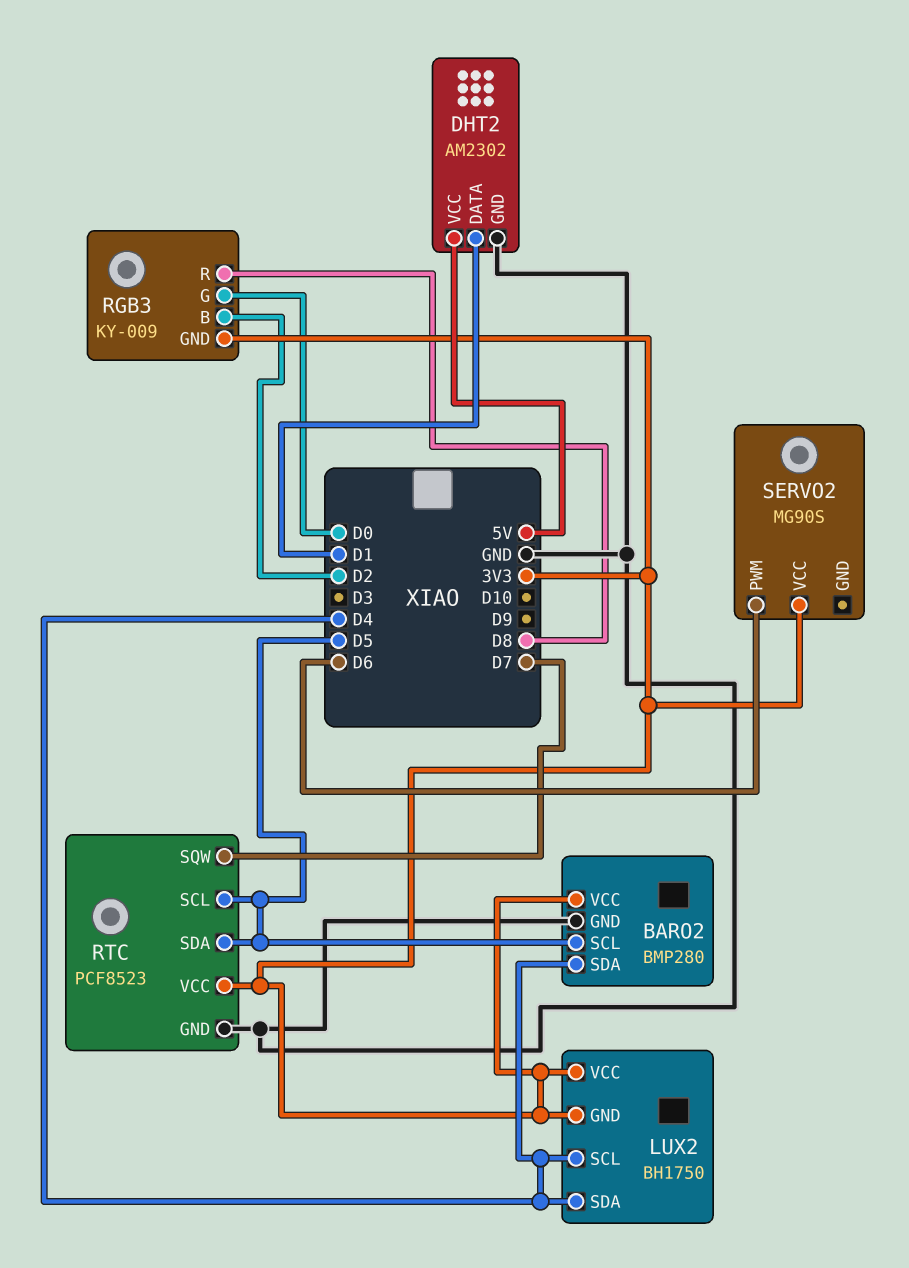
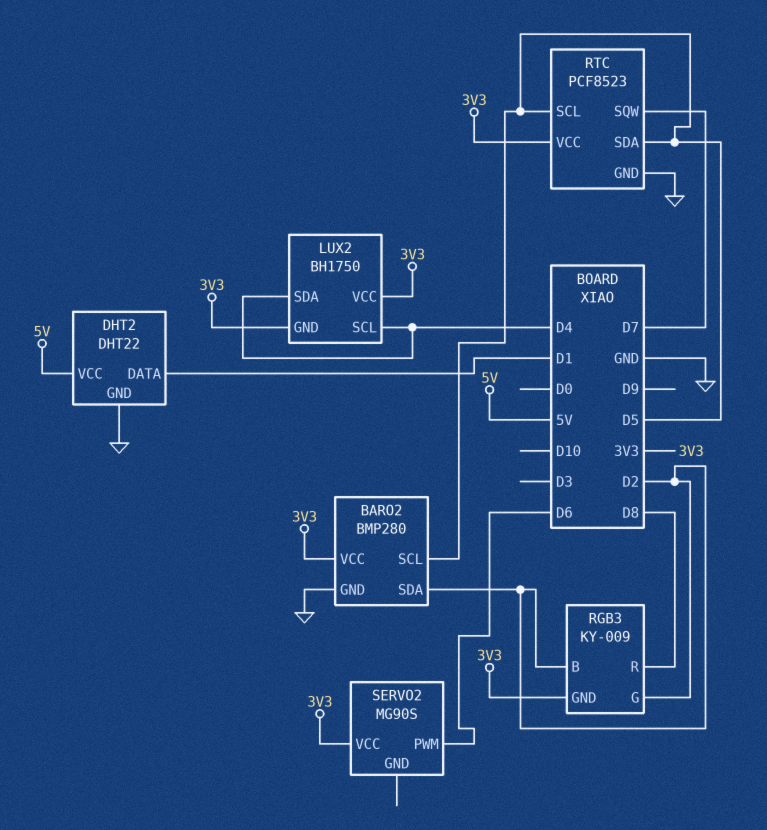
BARO2 pin SDA: D4 -> D2
DHT2: AM2302 -> DHT22
RGB3 pin G: D0 -> D2

